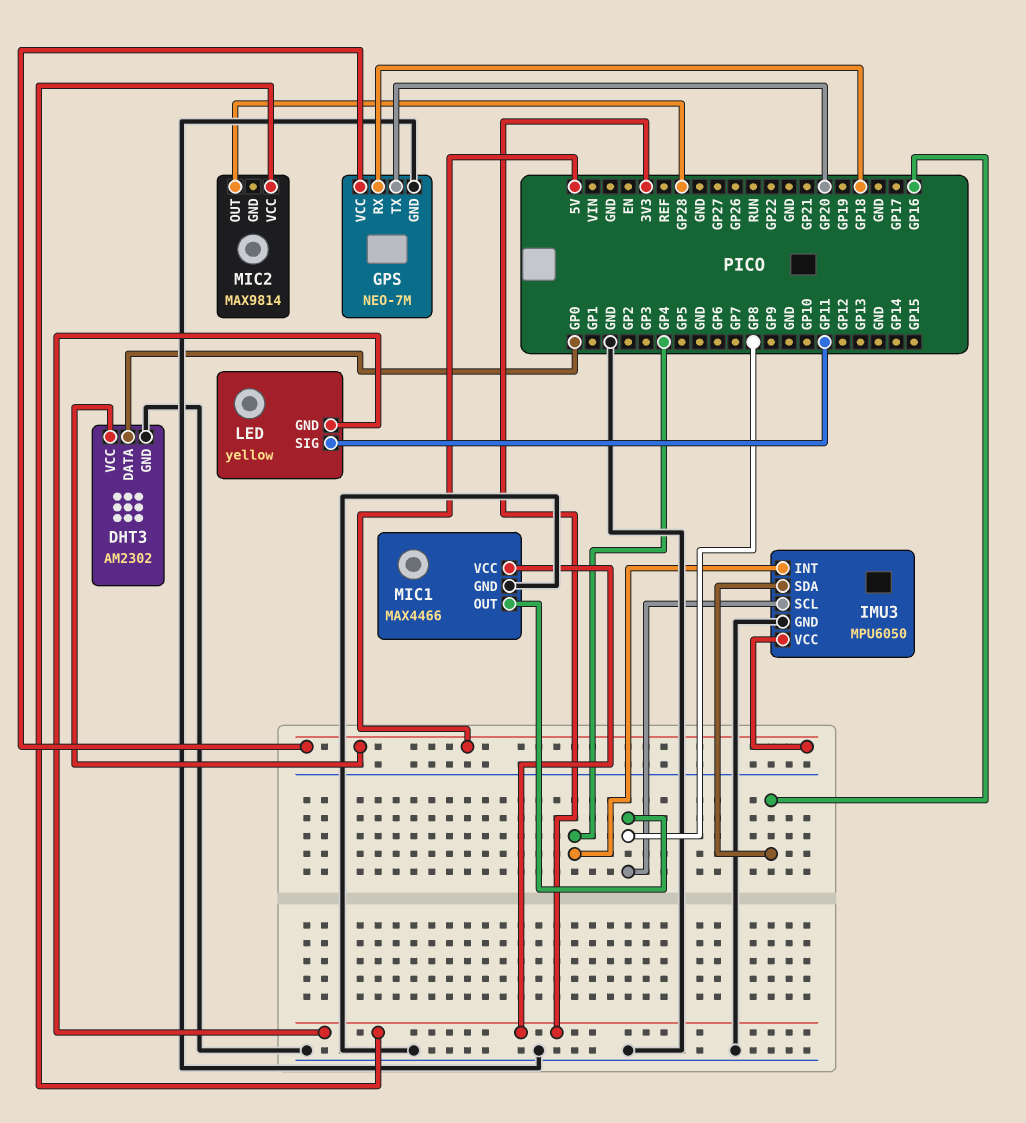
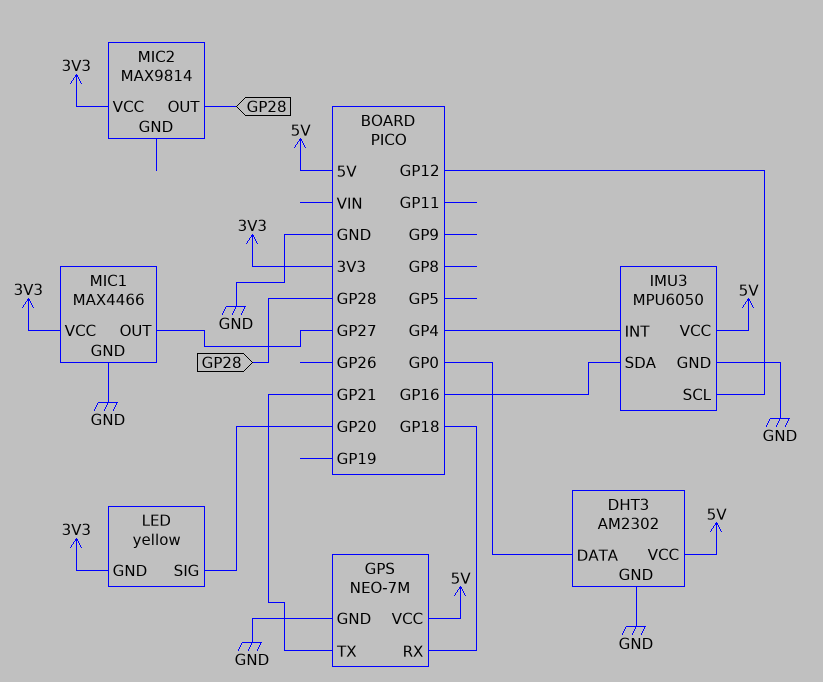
GPS pin TX: GP20 -> GP21
IMU3 pin SCL: GP8 -> GP12
LED pin SIG: GP11 -> GP20
MIC1 pin OUT: GP8 -> GP27

